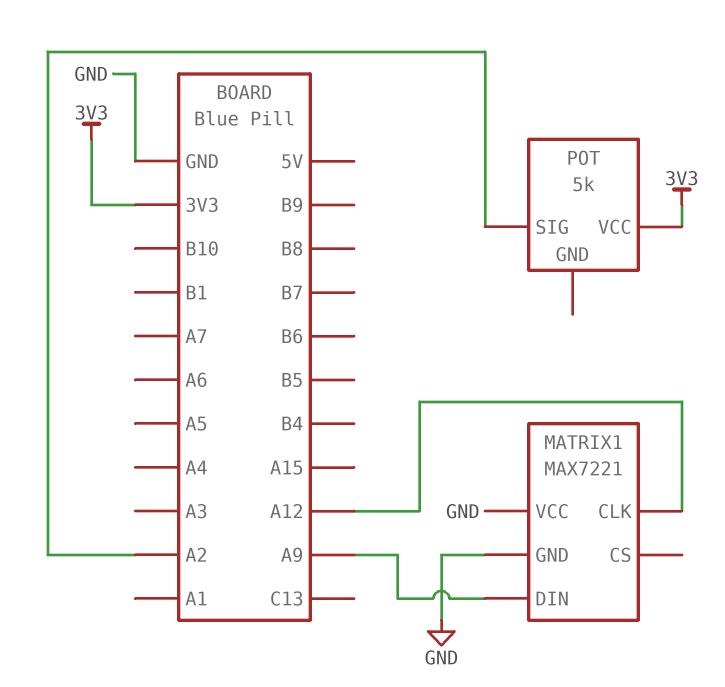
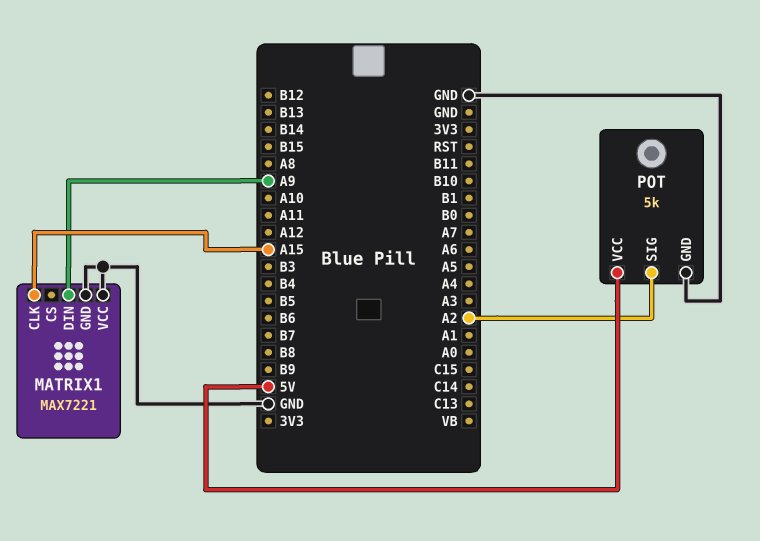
MATRIX1 pin CLK: A12 -> A15
POT pin GND: none -> GND
POT pin VCC: 3V3 -> 5V

